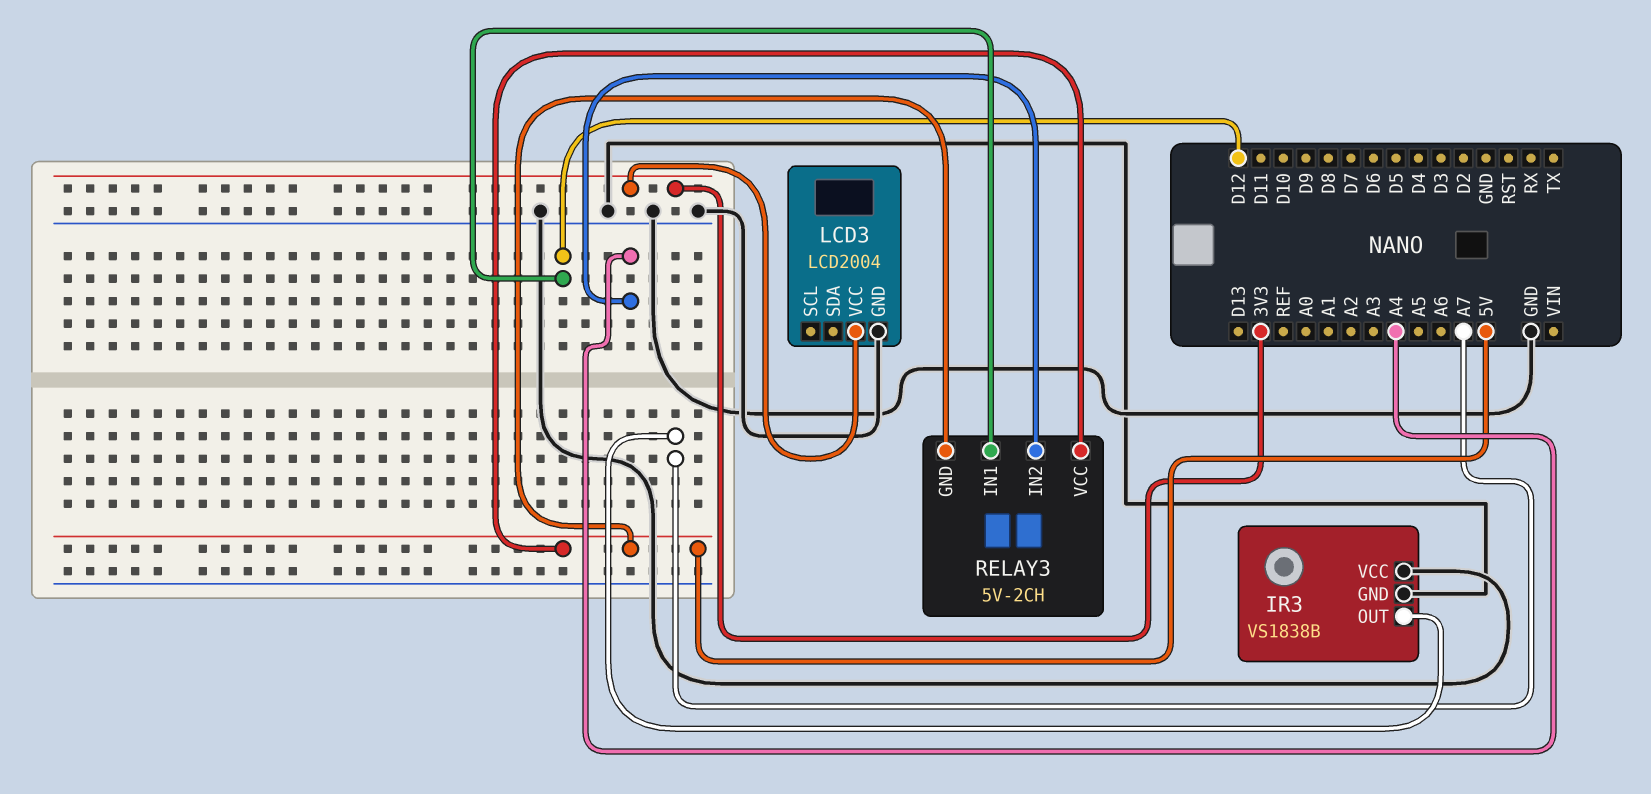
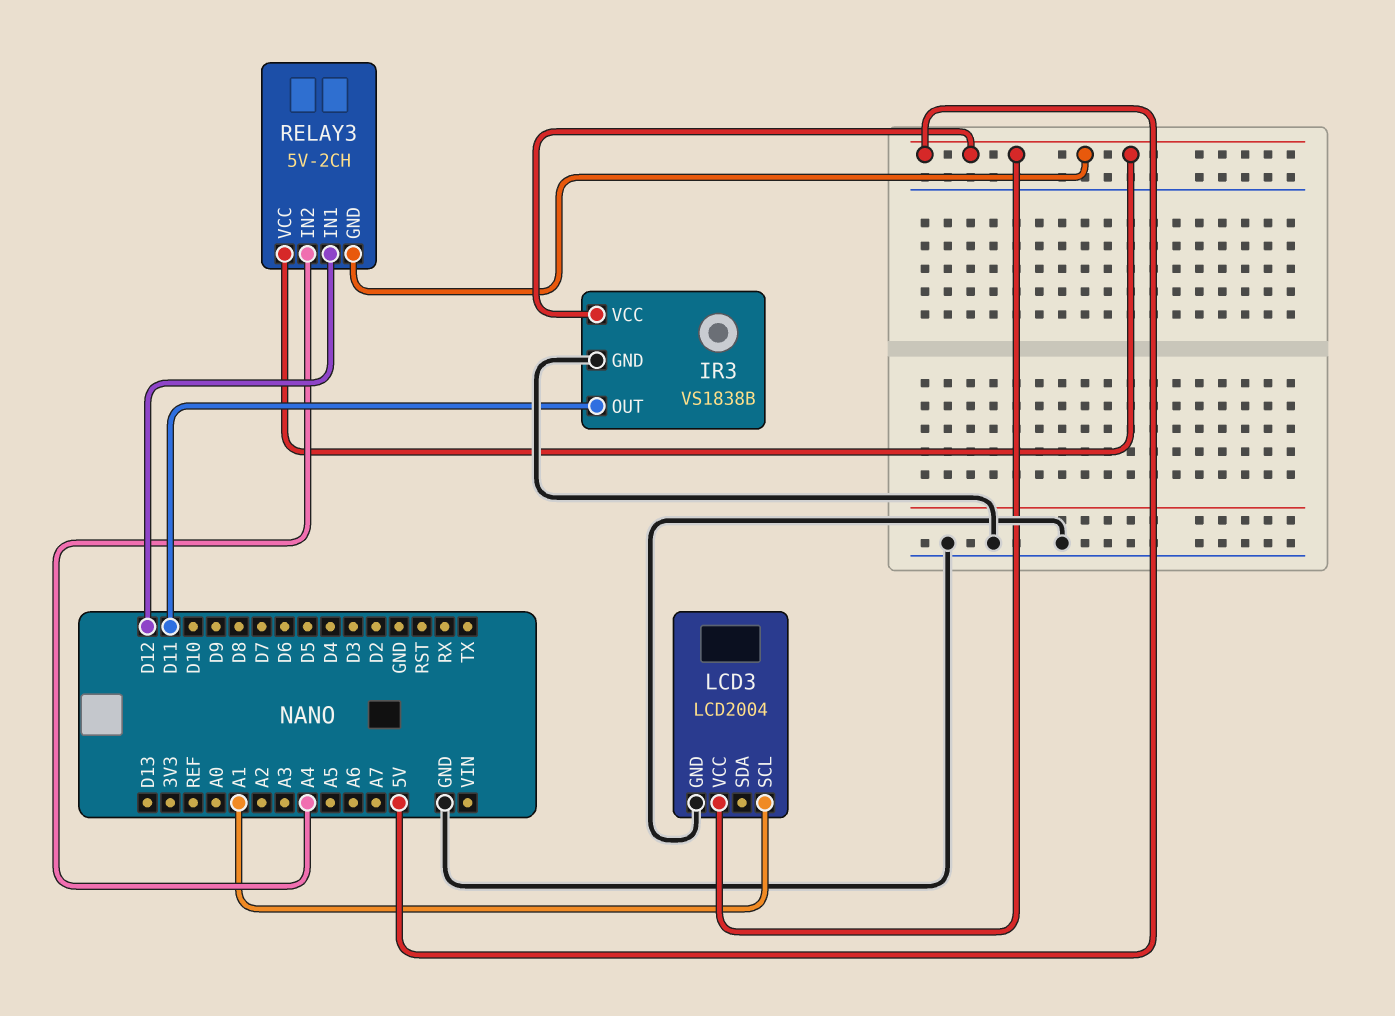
IR3 pin OUT: A7 -> D11
IR3 pin VCC: GND -> 5V
LCD3 pin SCL: none -> A1
LCD3 pin VCC: 3V3 -> 5V

